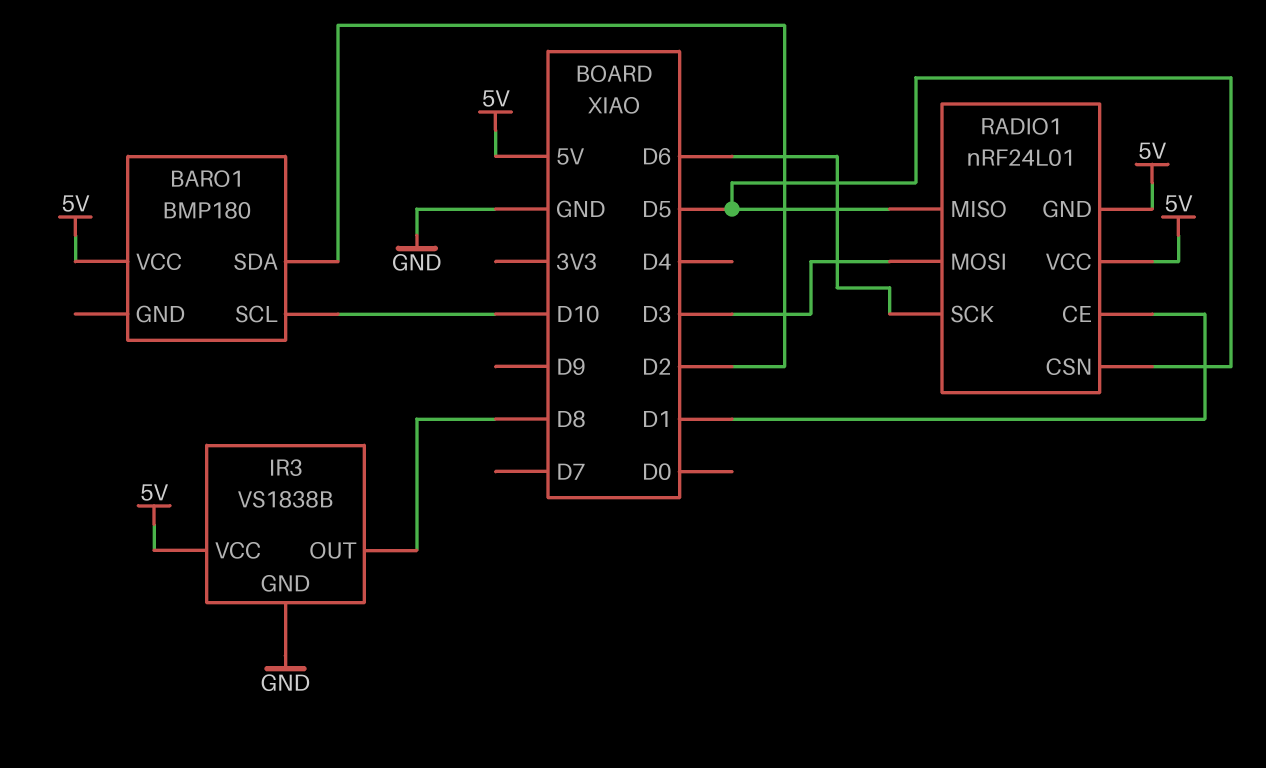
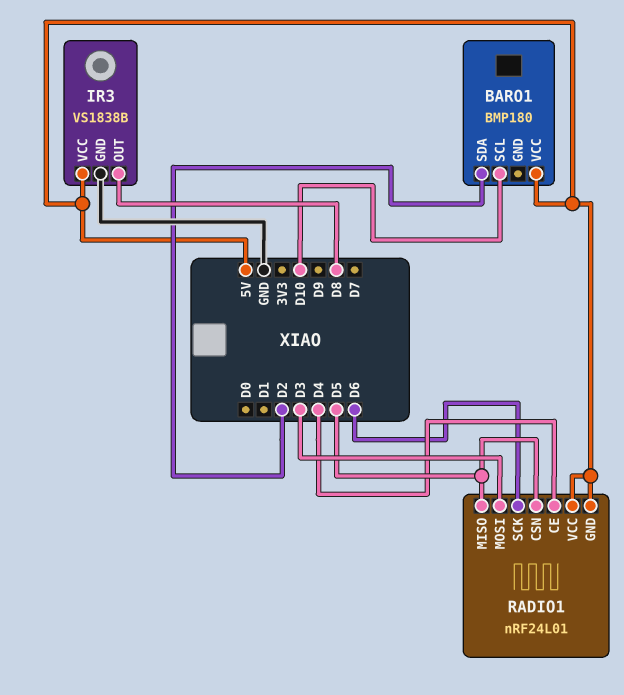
RADIO1 pin CE: D1 -> D4

